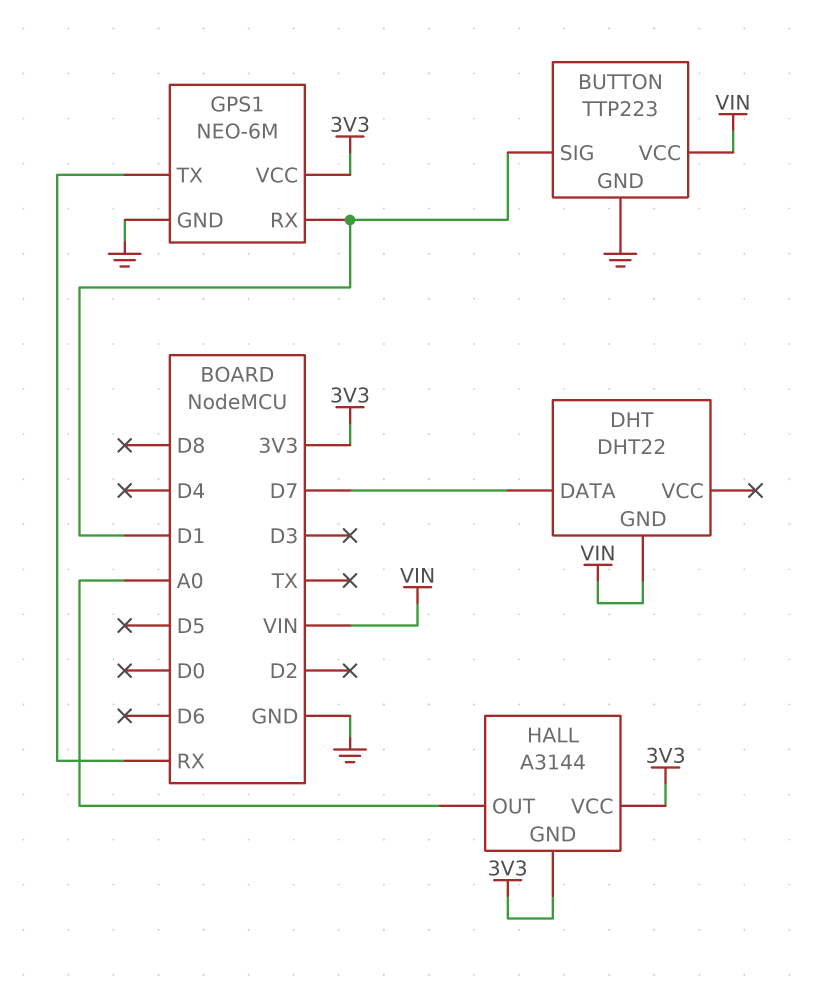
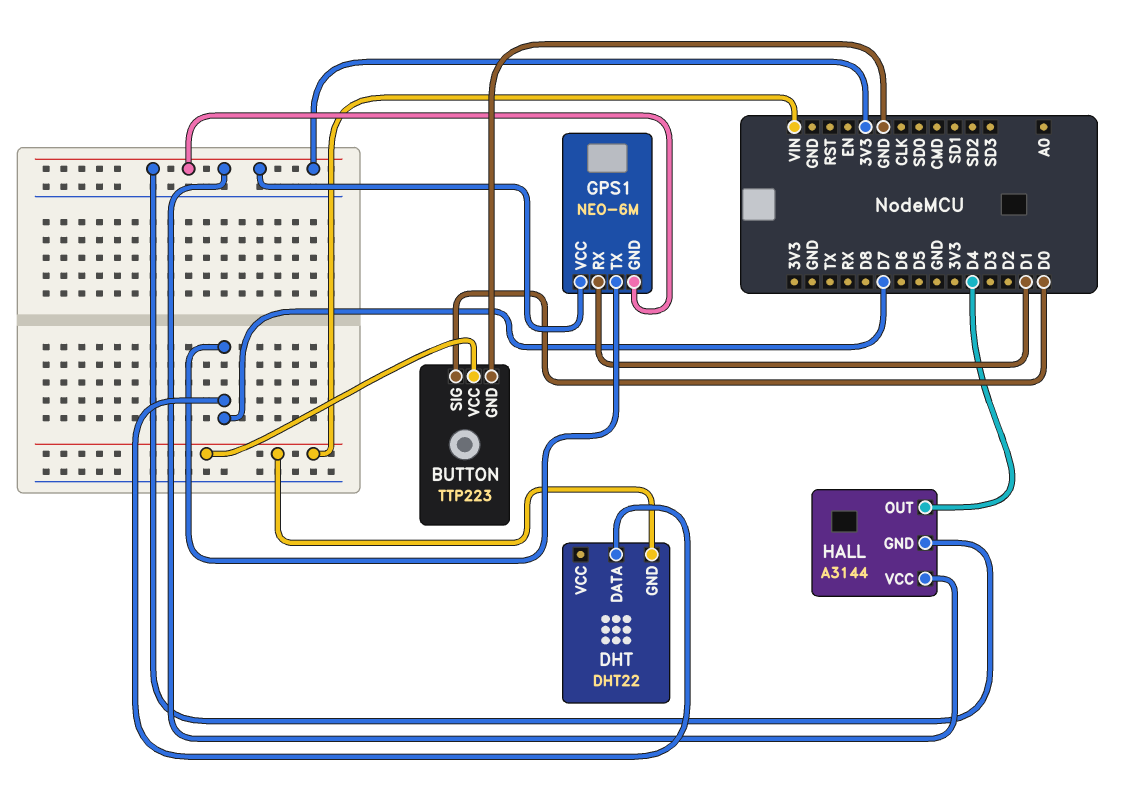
BUTTON pin SIG: D1 -> D0
GPS1 pin GND: GND -> 3V3
GPS1 pin TX: RX -> D7
HALL pin OUT: A0 -> D4

